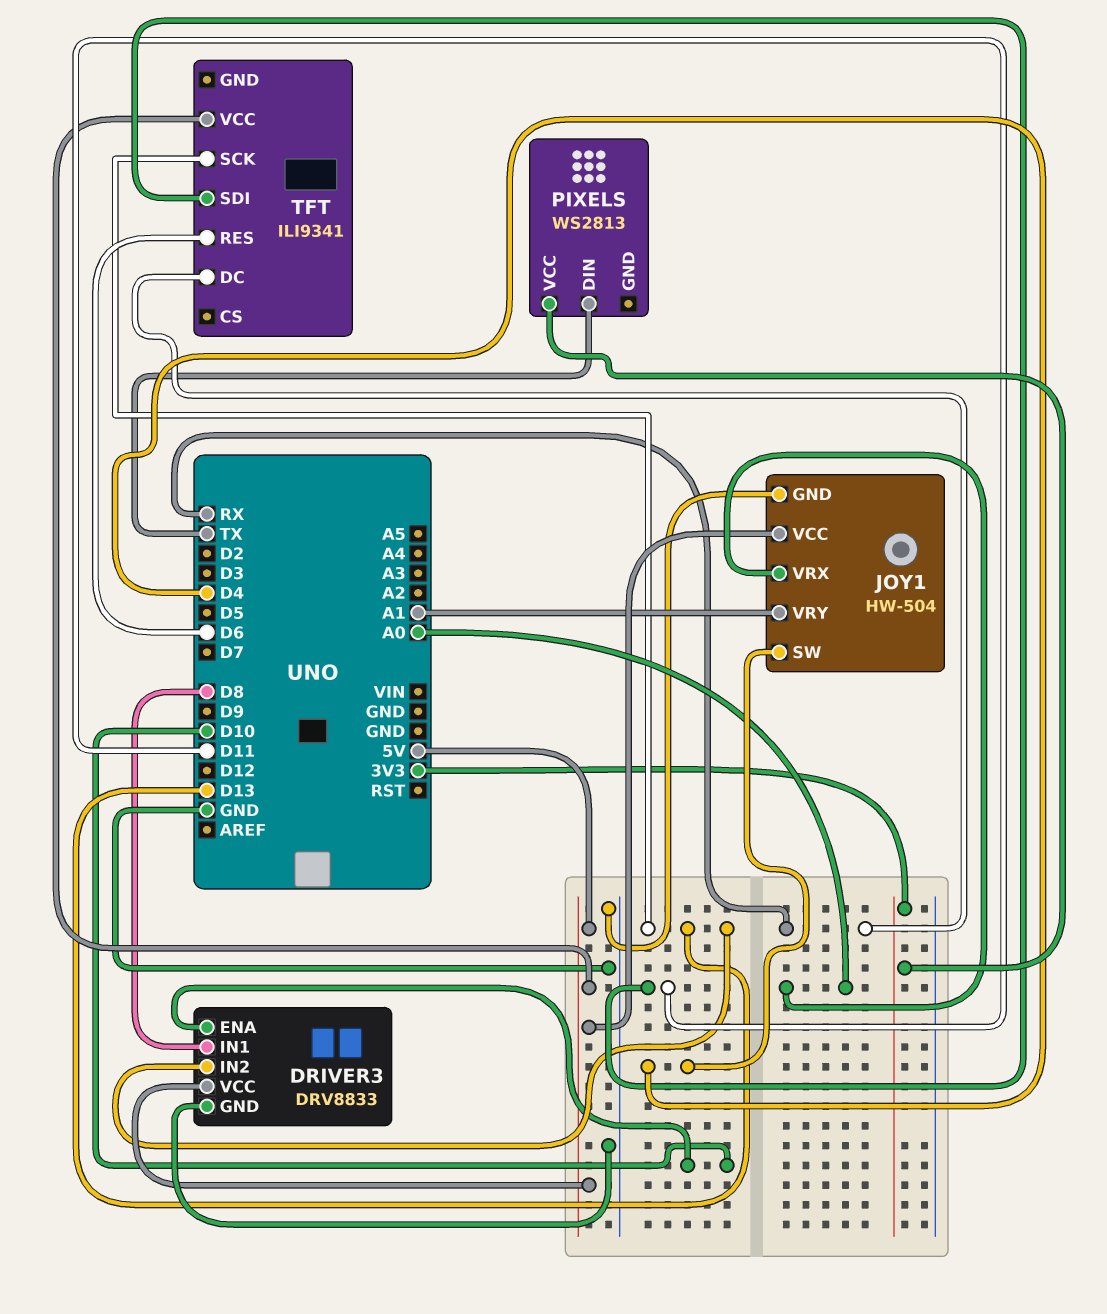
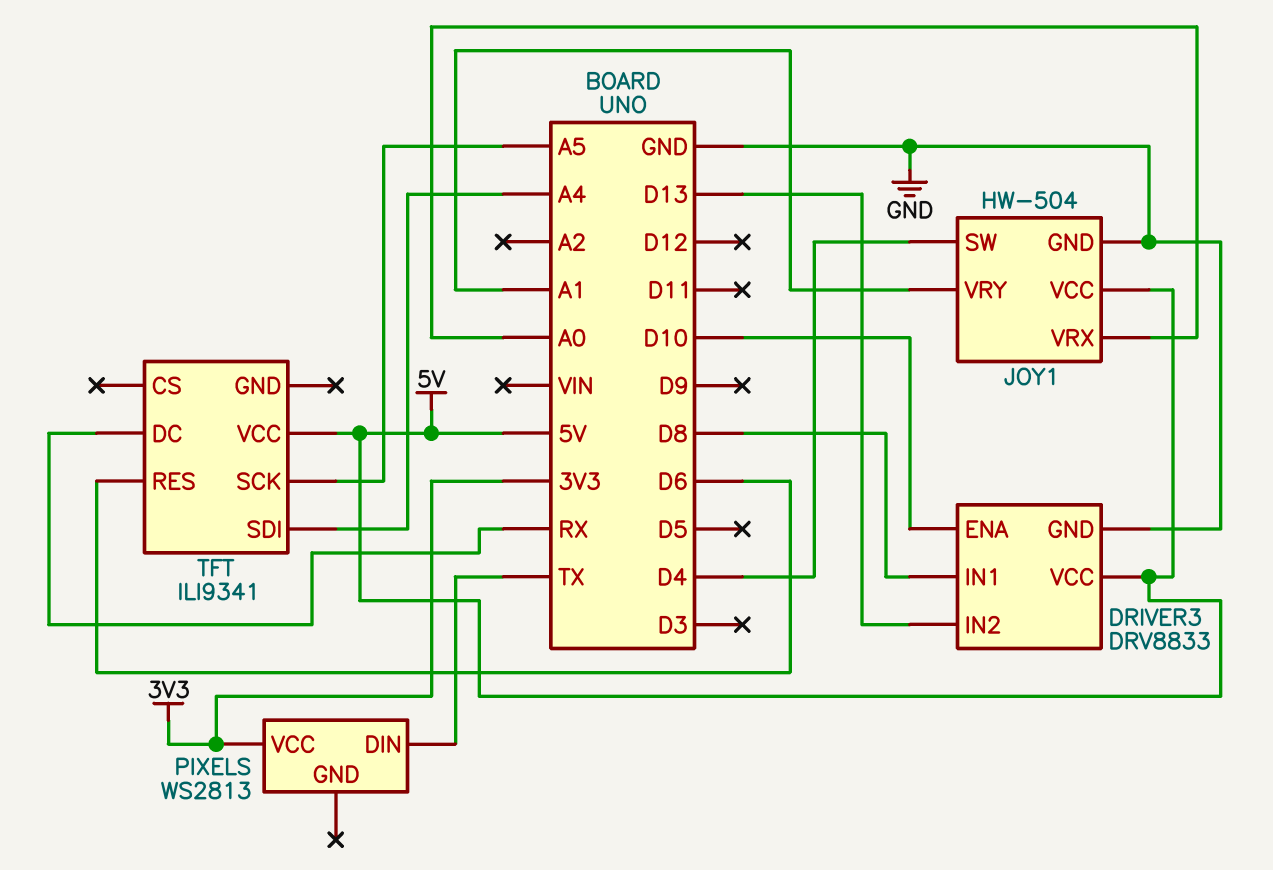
TFT pin SCK: D13 -> A5
TFT pin SDI: D11 -> A4

